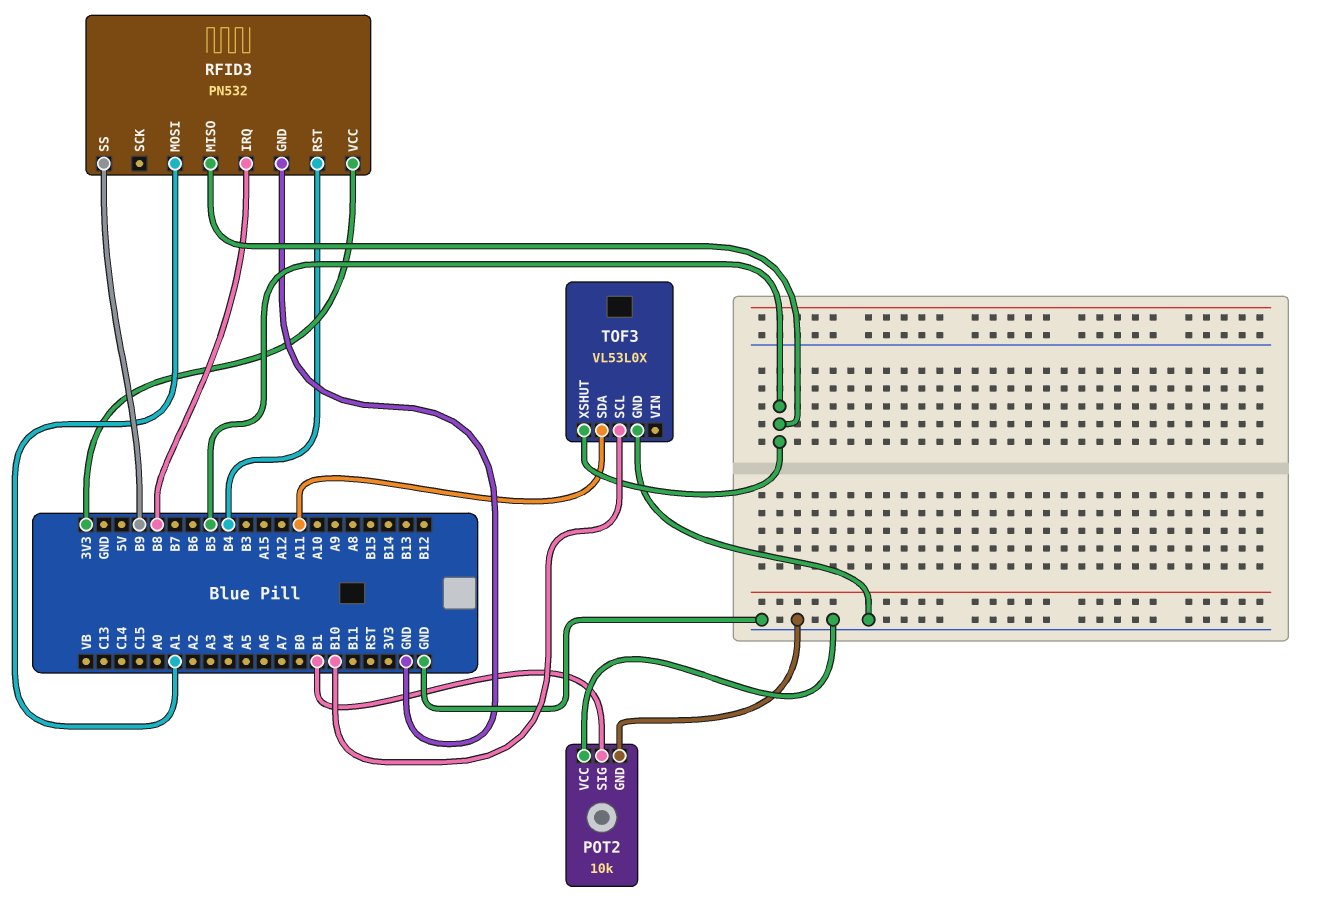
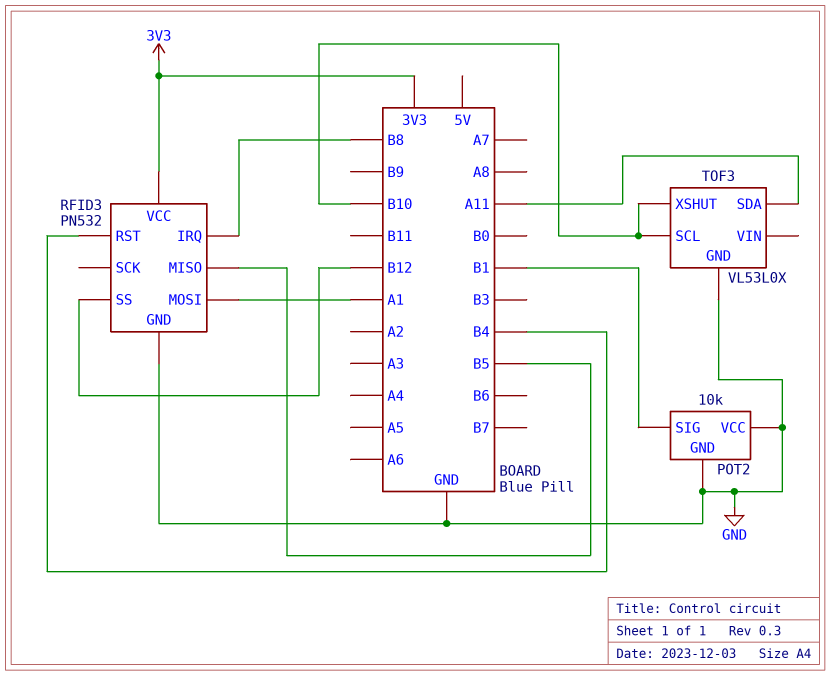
RFID3 pin SS: B9 -> B12
TOF3 pin XSHUT: B5 -> B10

